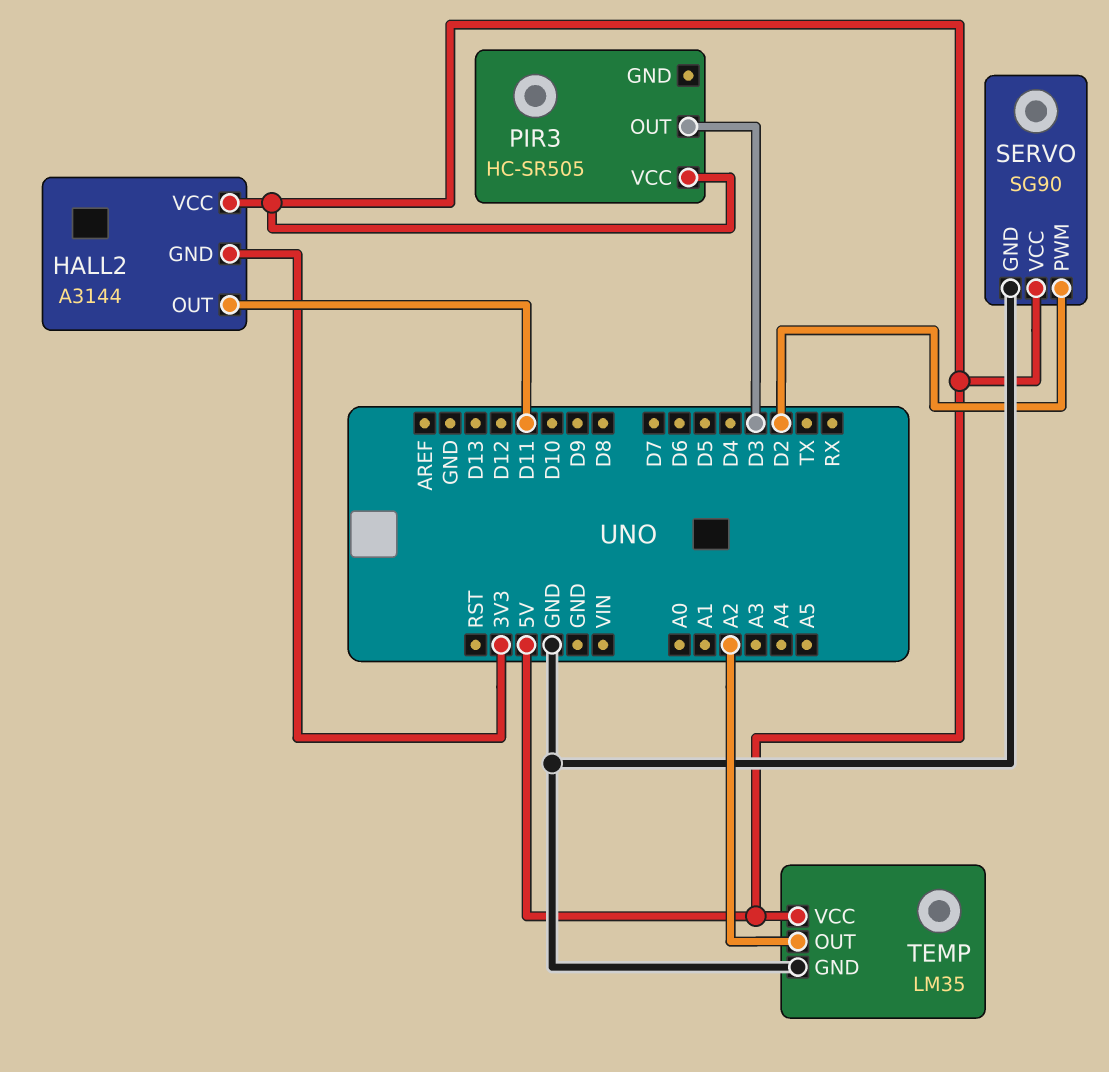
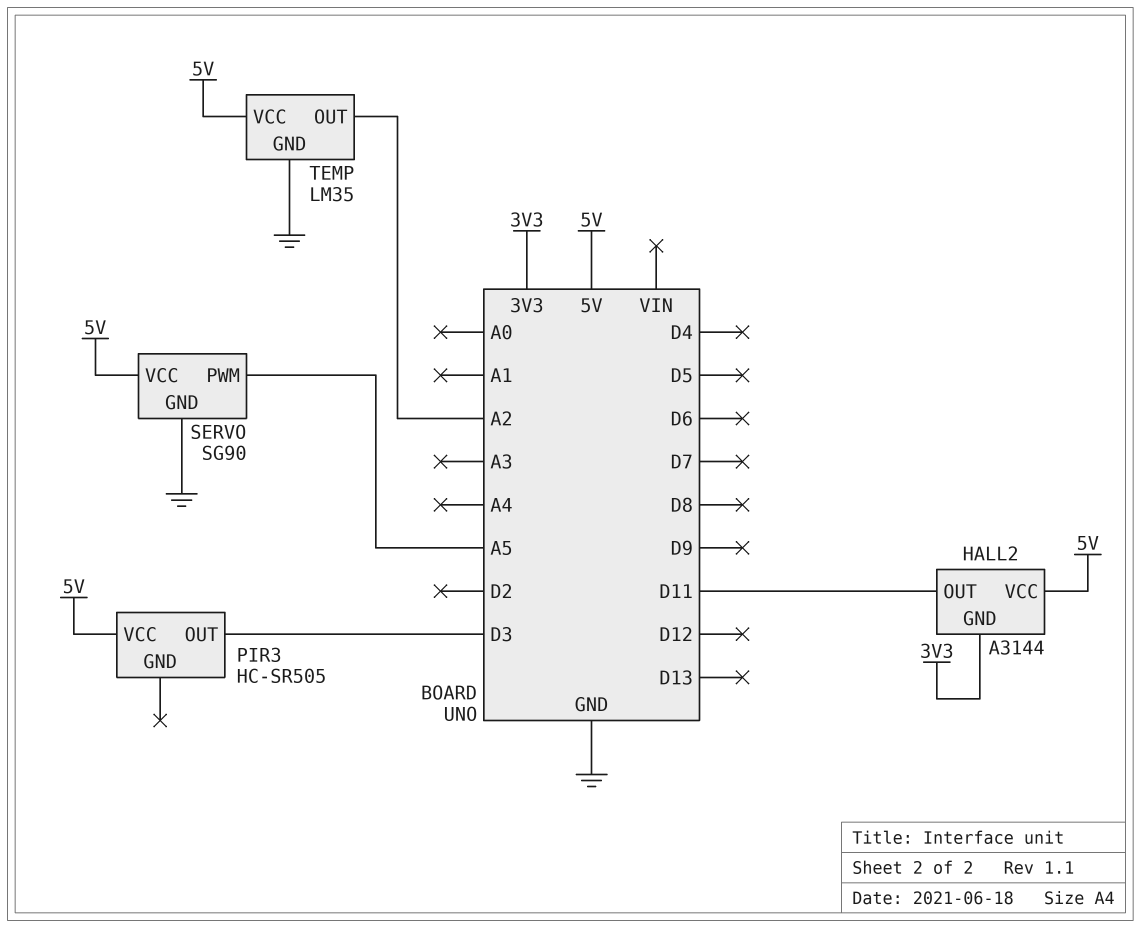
SERVO pin PWM: D2 -> A5

